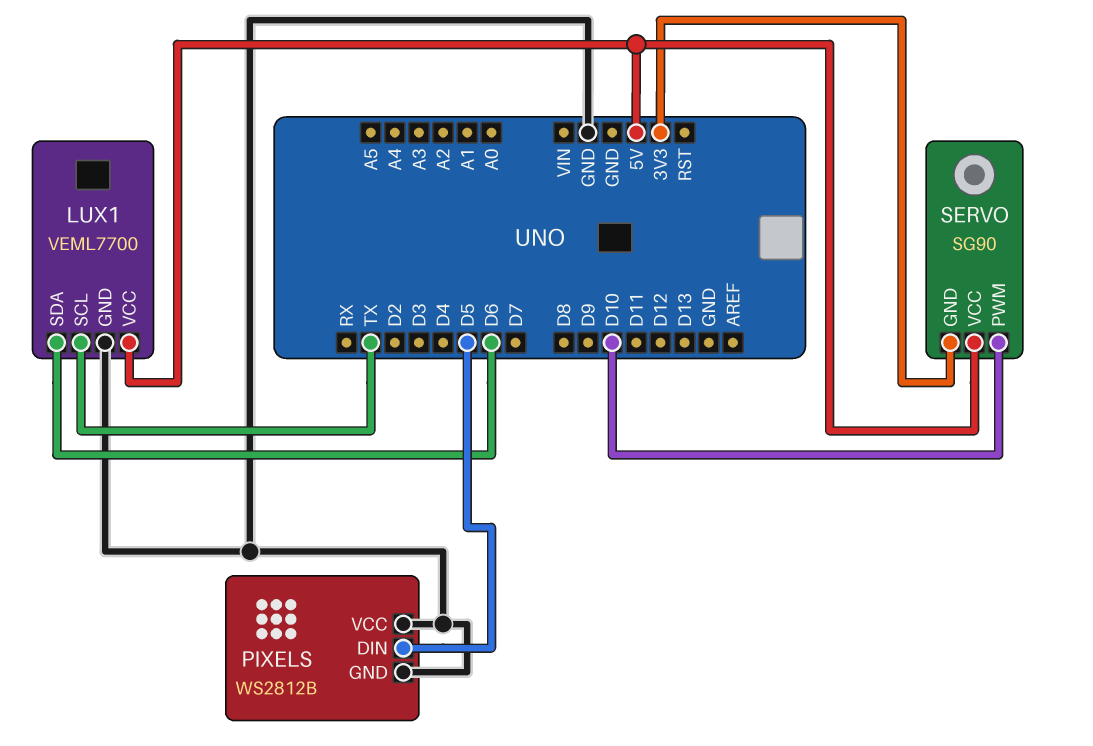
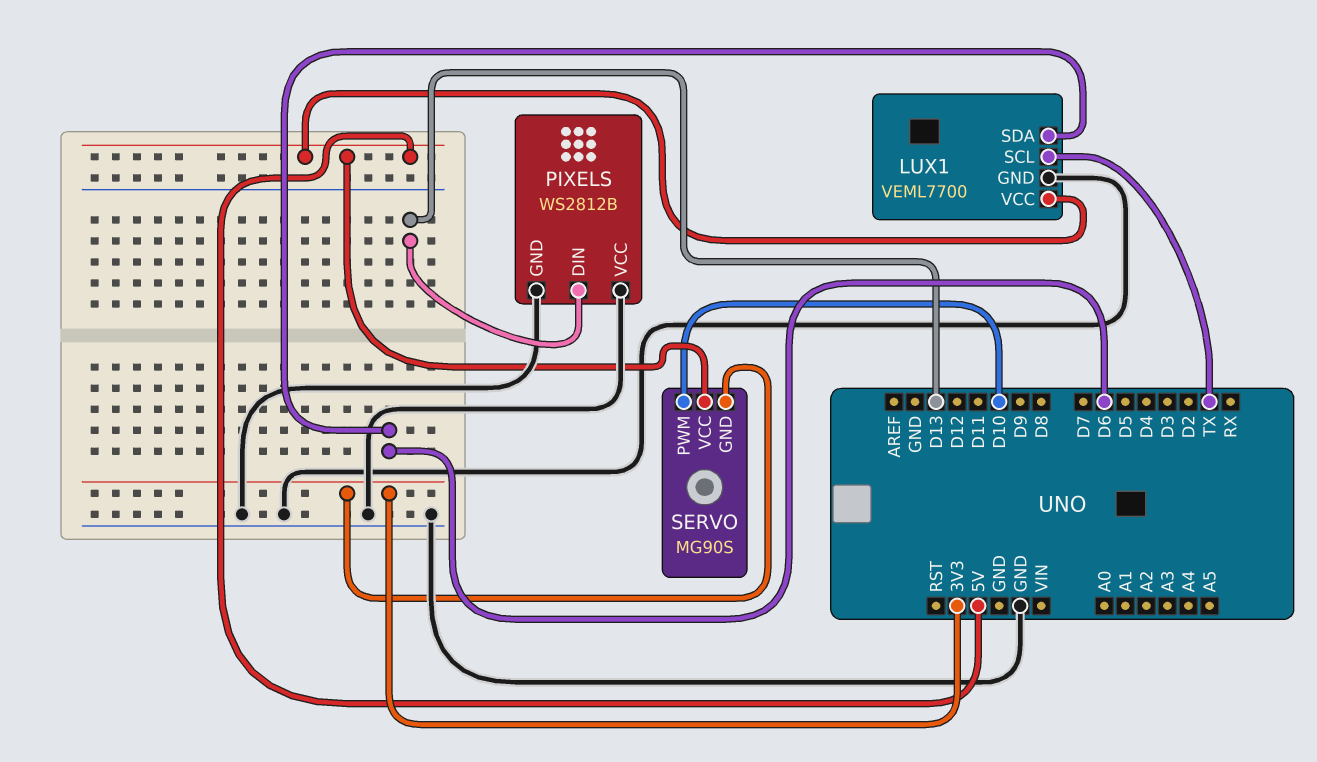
PIXELS pin DIN: D5 -> D13
SERVO: SG90 -> MG90S

